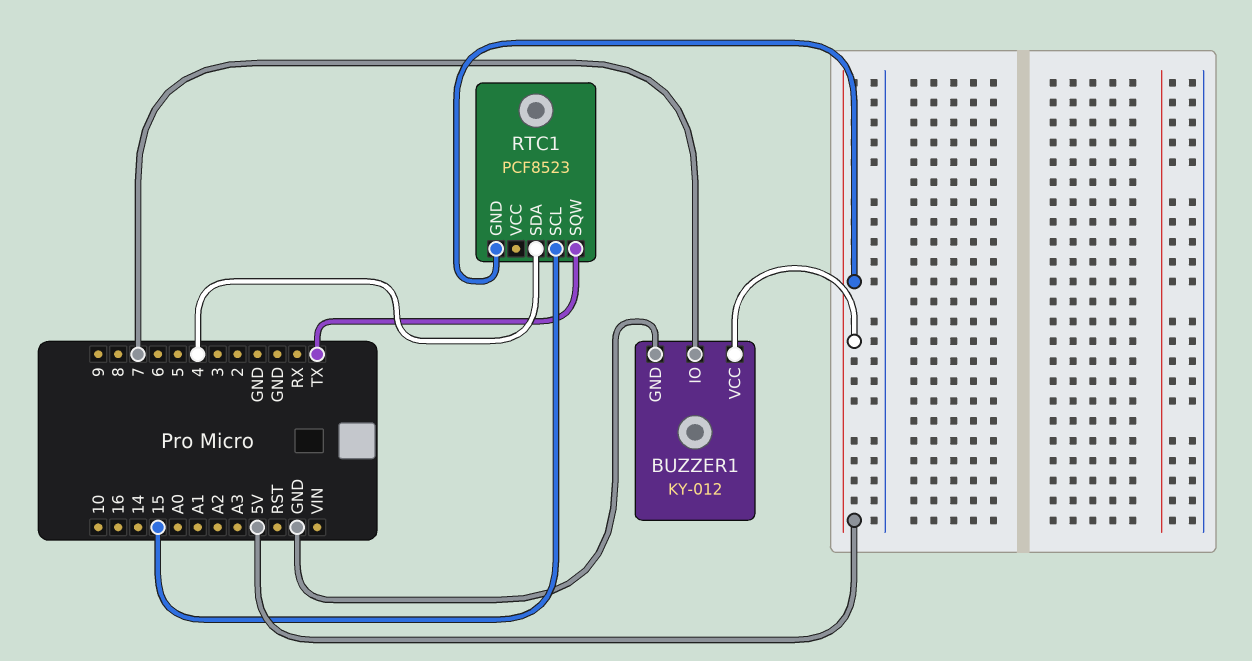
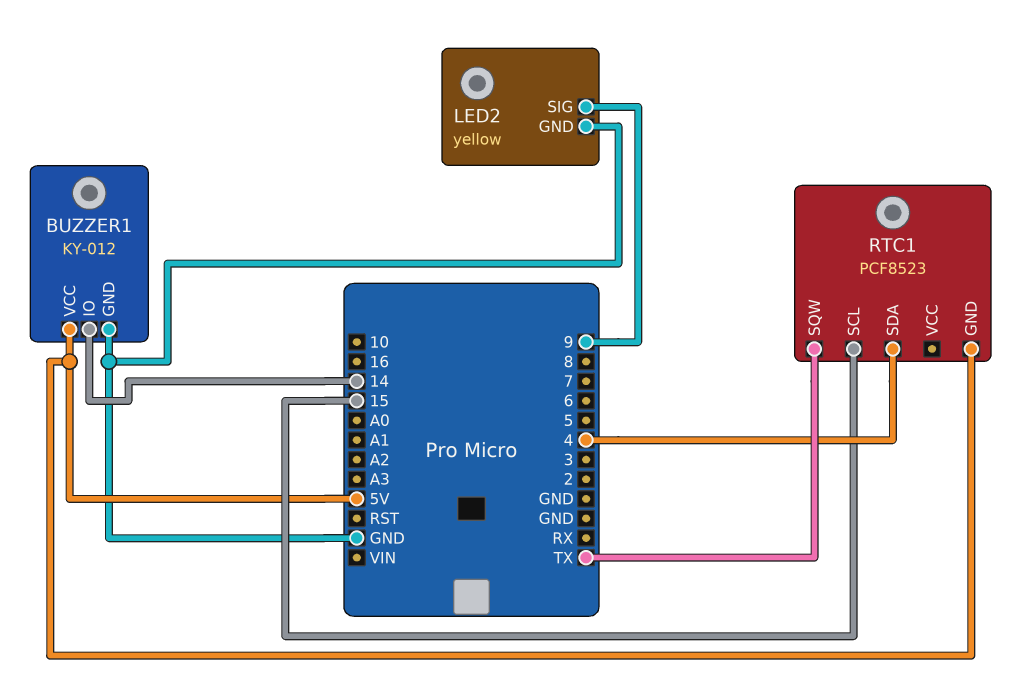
BUZZER1 pin IO: 7 -> 14
LED2: none -> yellow
LED2 pin GND: none -> GND
LED2 pin SIG: none -> 9

